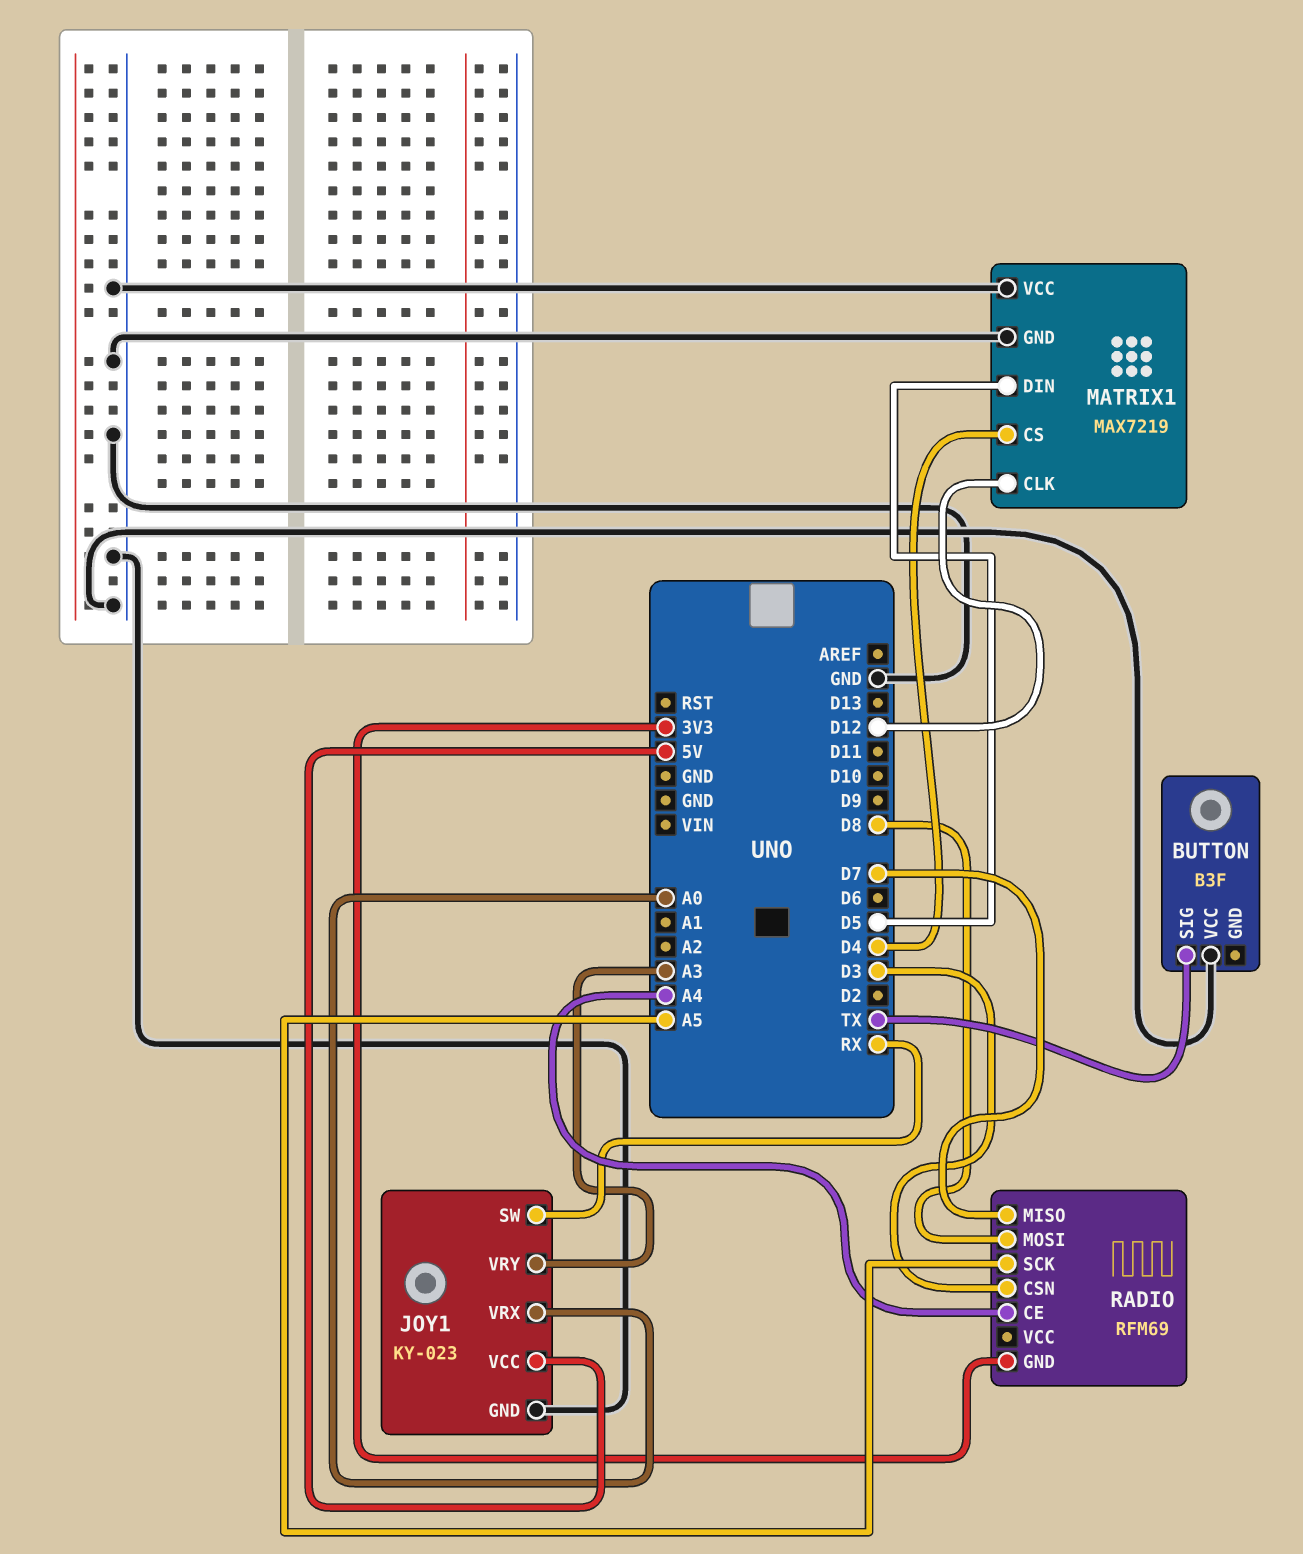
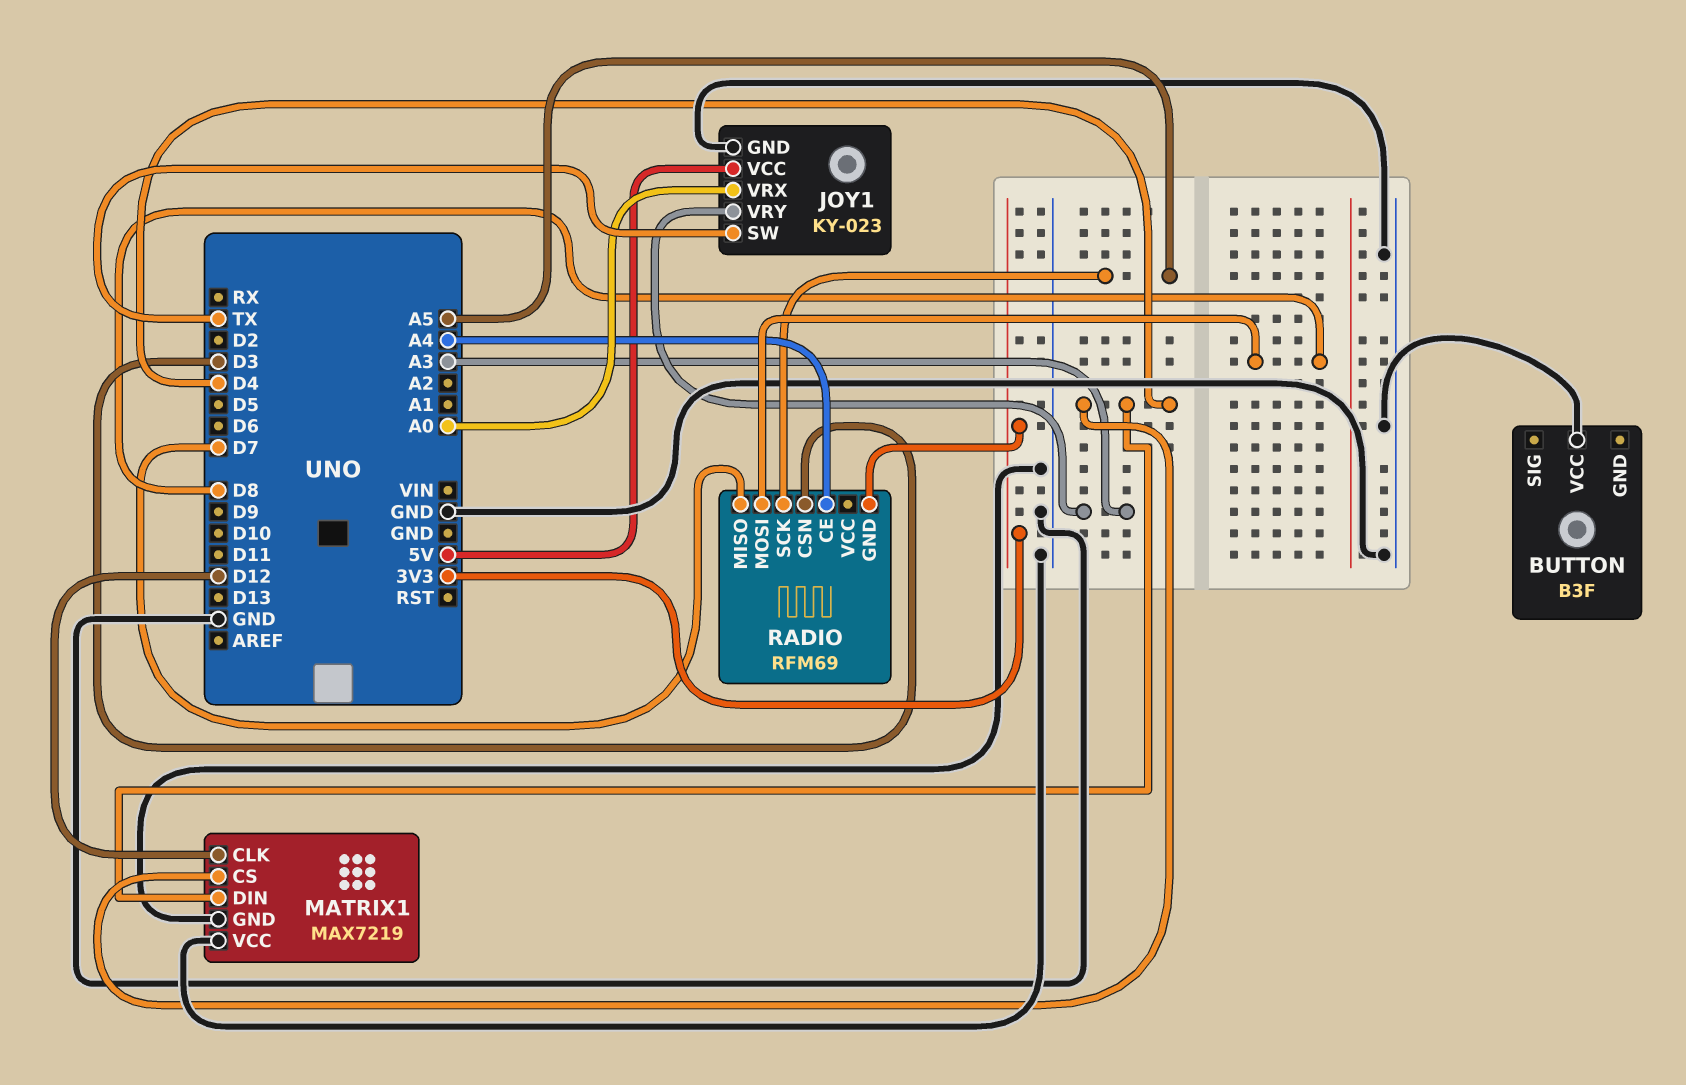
BUTTON pin SIG: TX -> none
JOY1 pin SW: RX -> TX
MATRIX1 pin DIN: D5 -> D4

